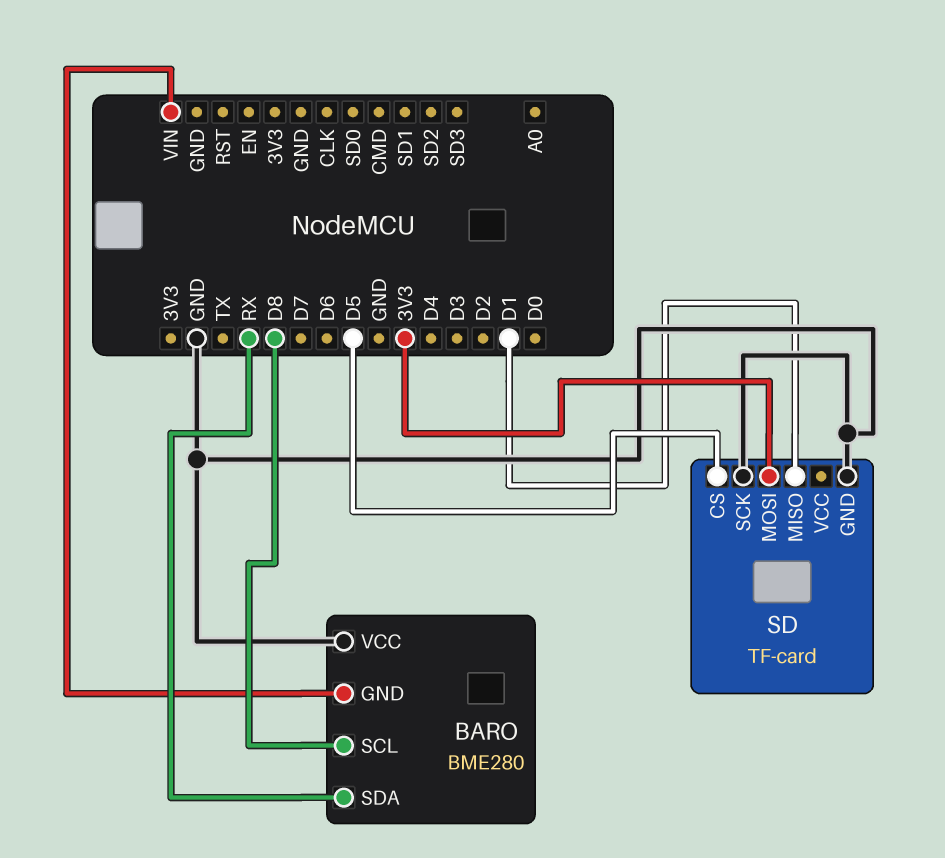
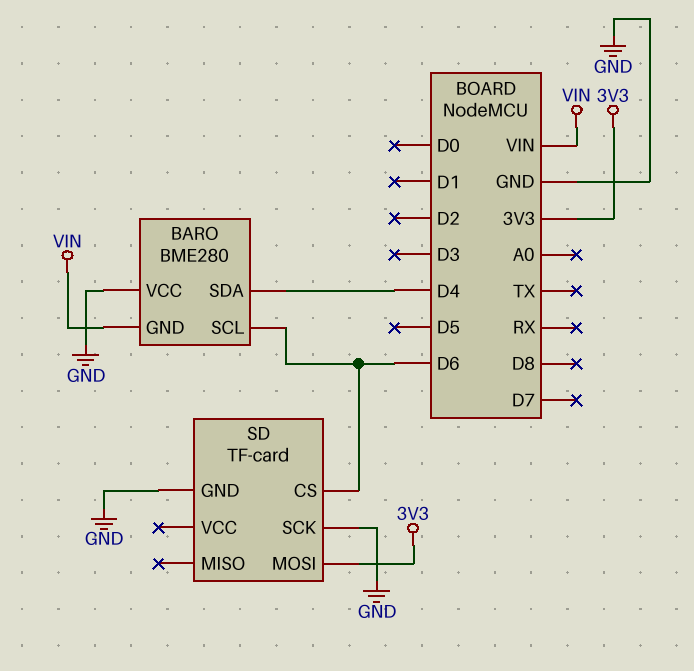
BARO pin SCL: D8 -> D6
BARO pin SDA: RX -> D4
SD pin CS: D5 -> D6
SD pin MISO: D1 -> none

